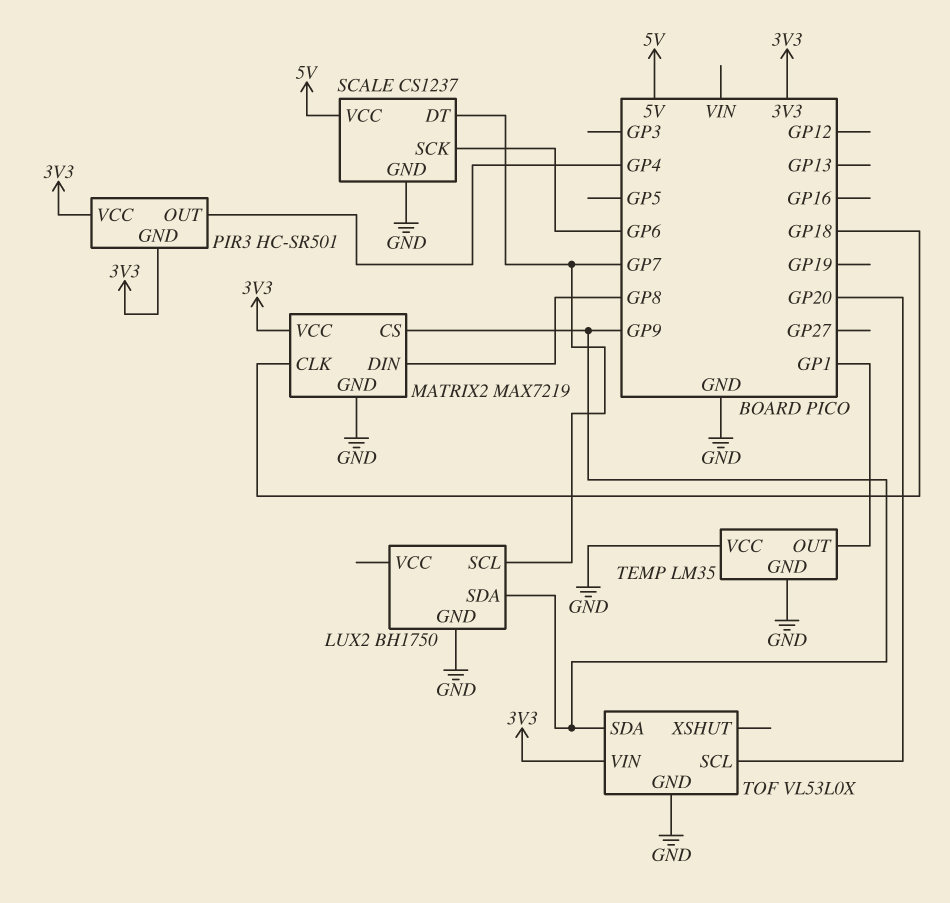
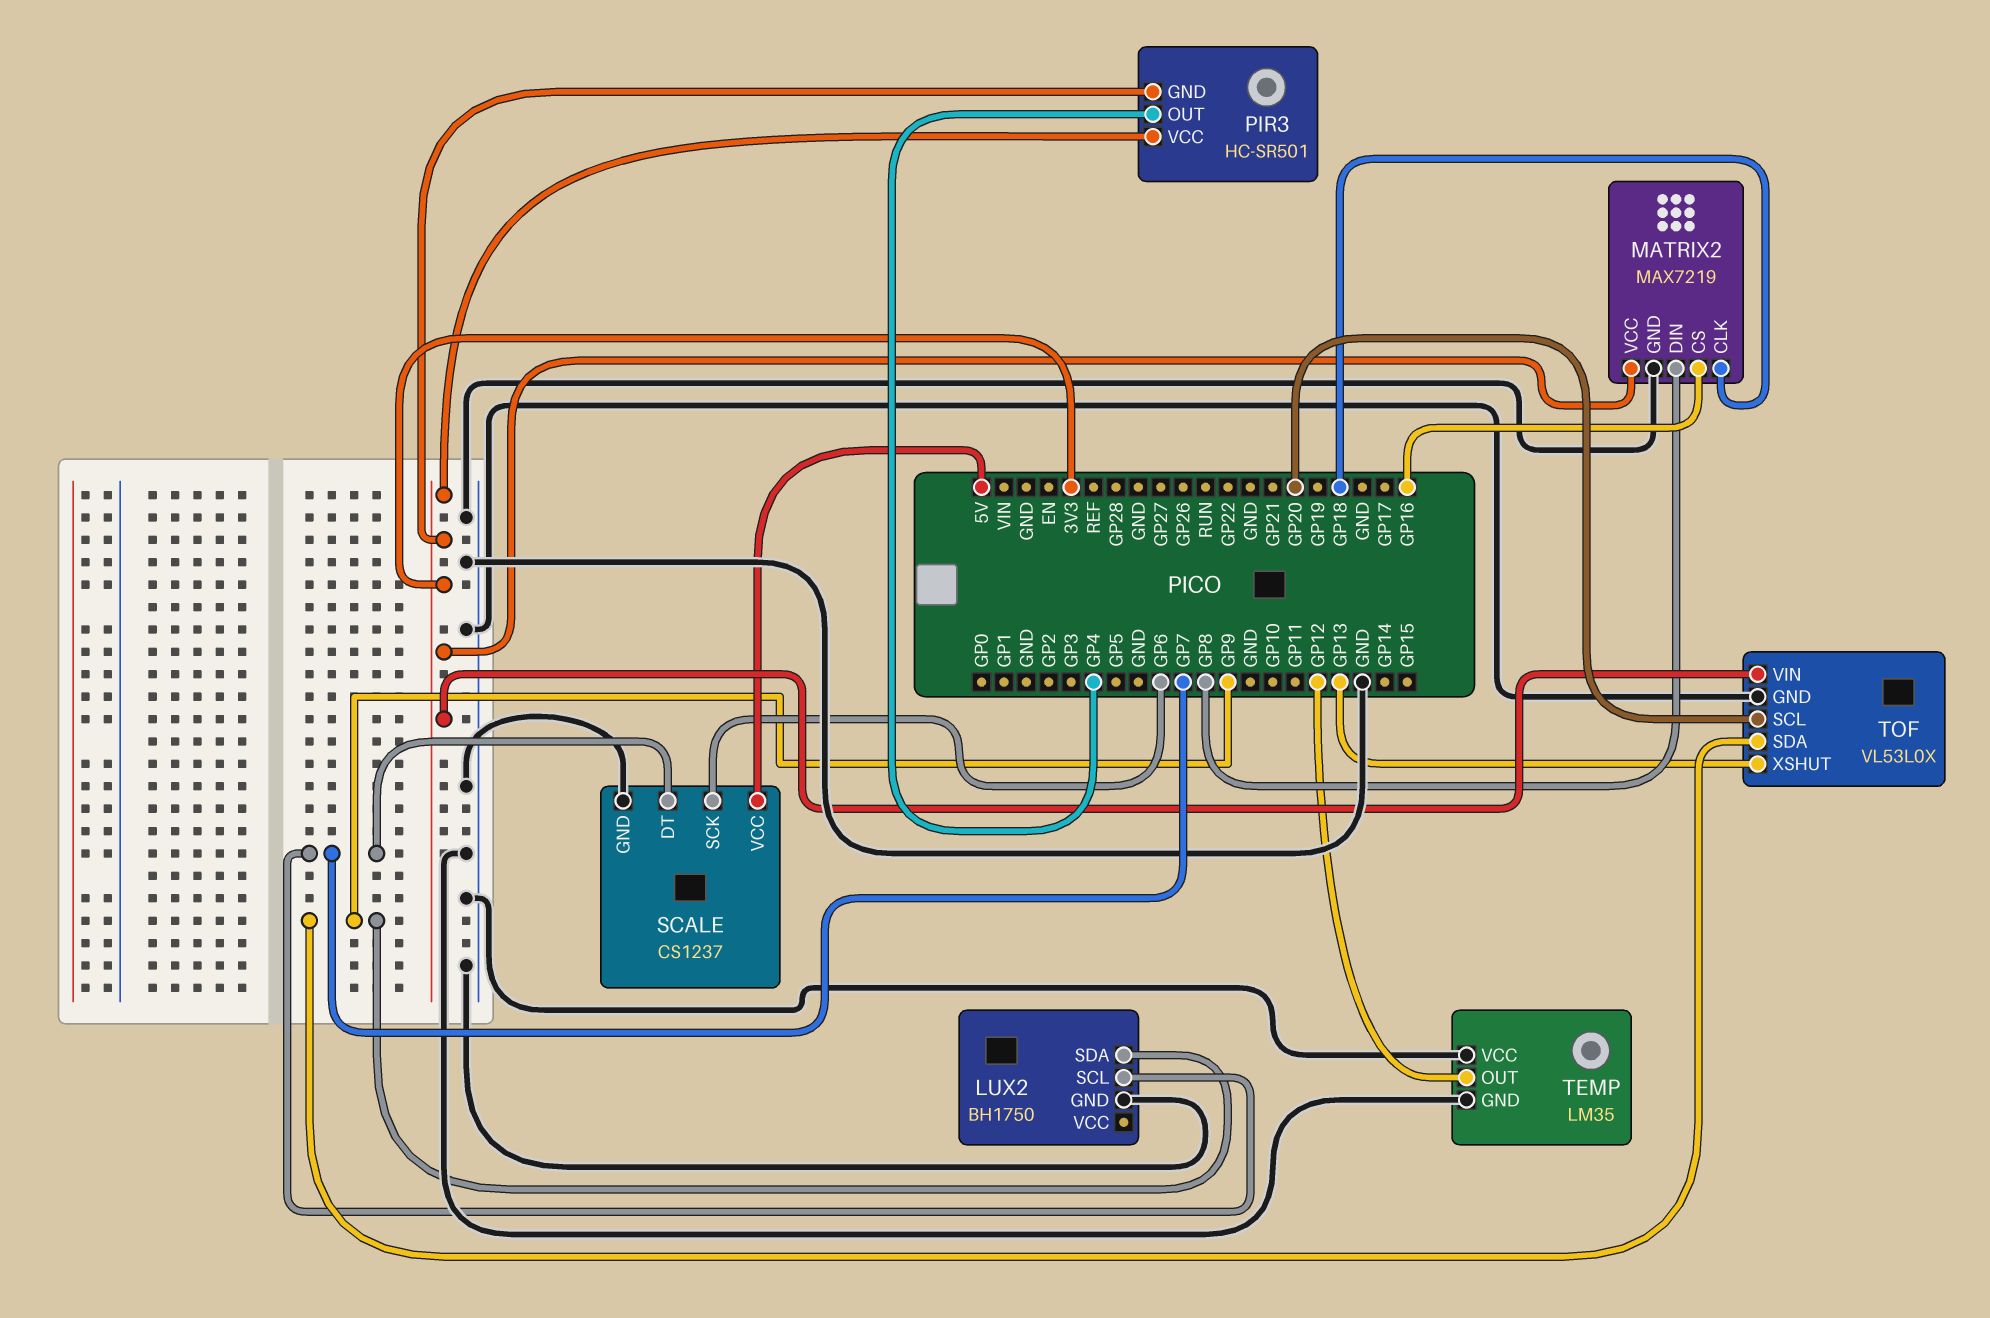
MATRIX2 pin CS: GP9 -> GP16
TEMP pin OUT: GP1 -> GP12
TOF pin XSHUT: none -> GP13

